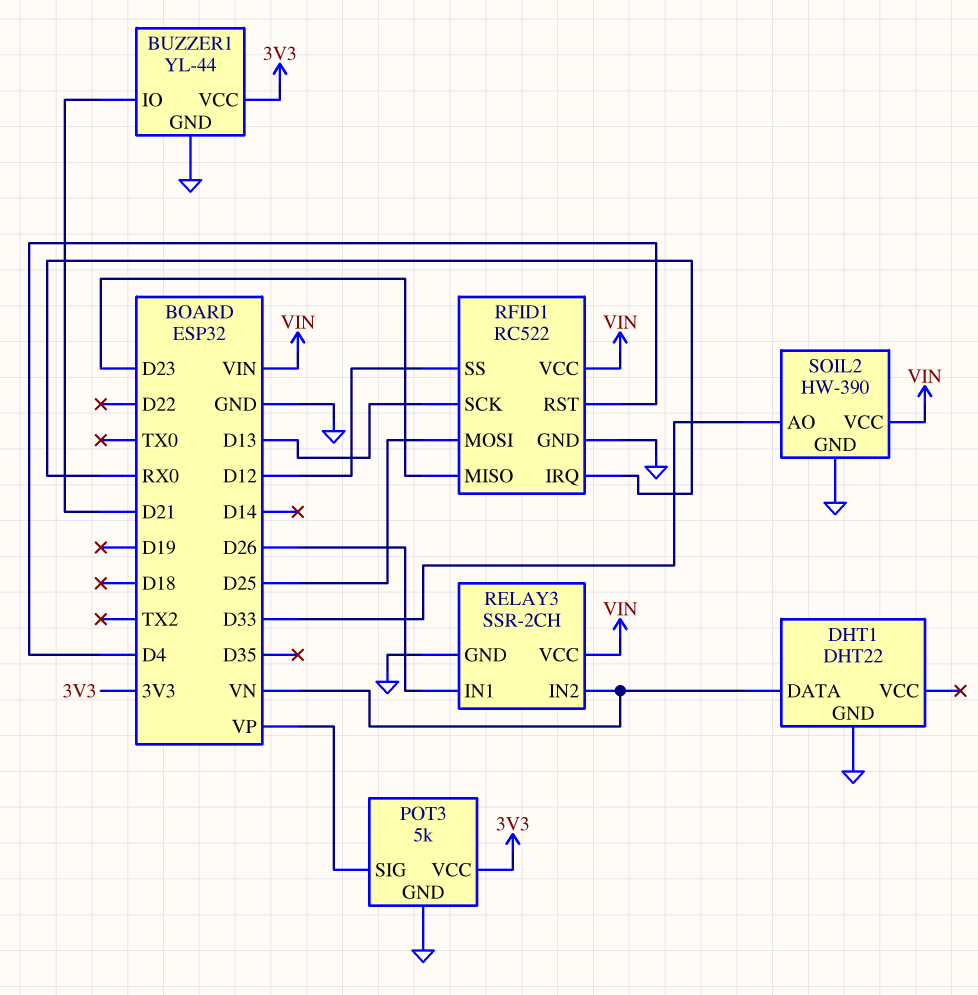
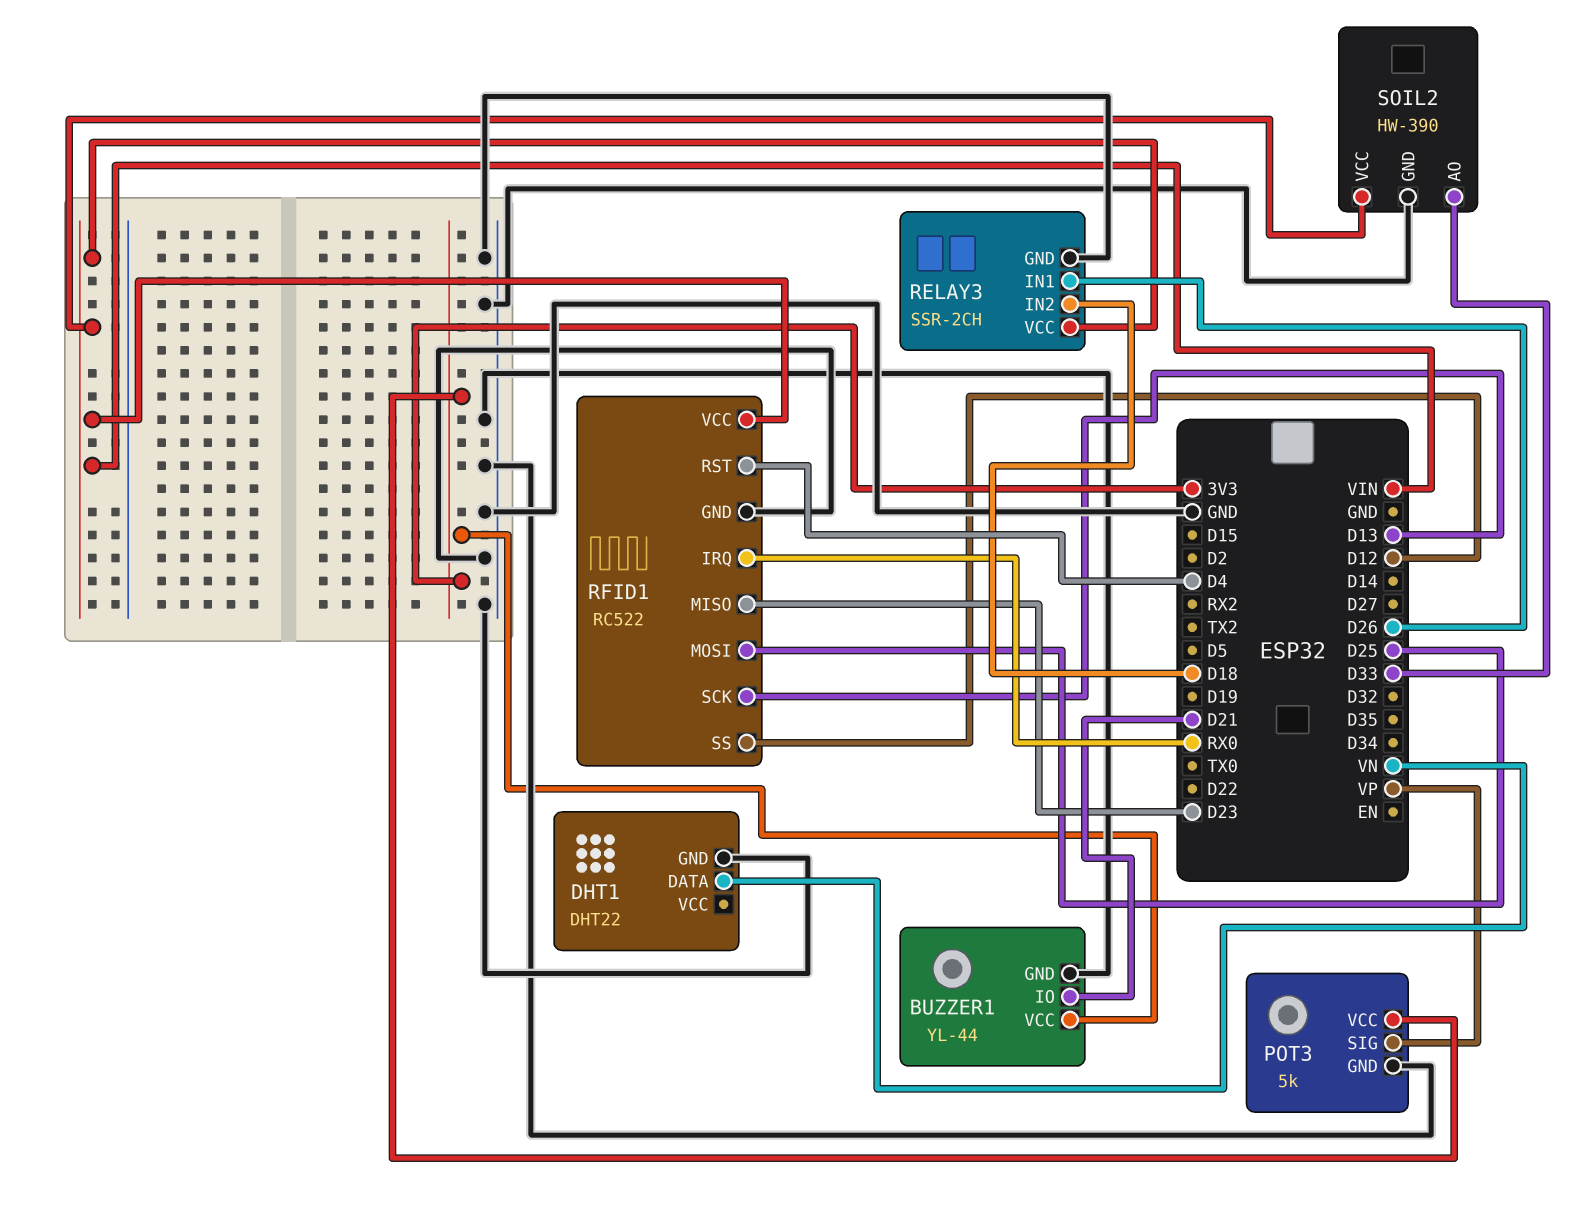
RELAY3 pin IN2: VN -> D18

